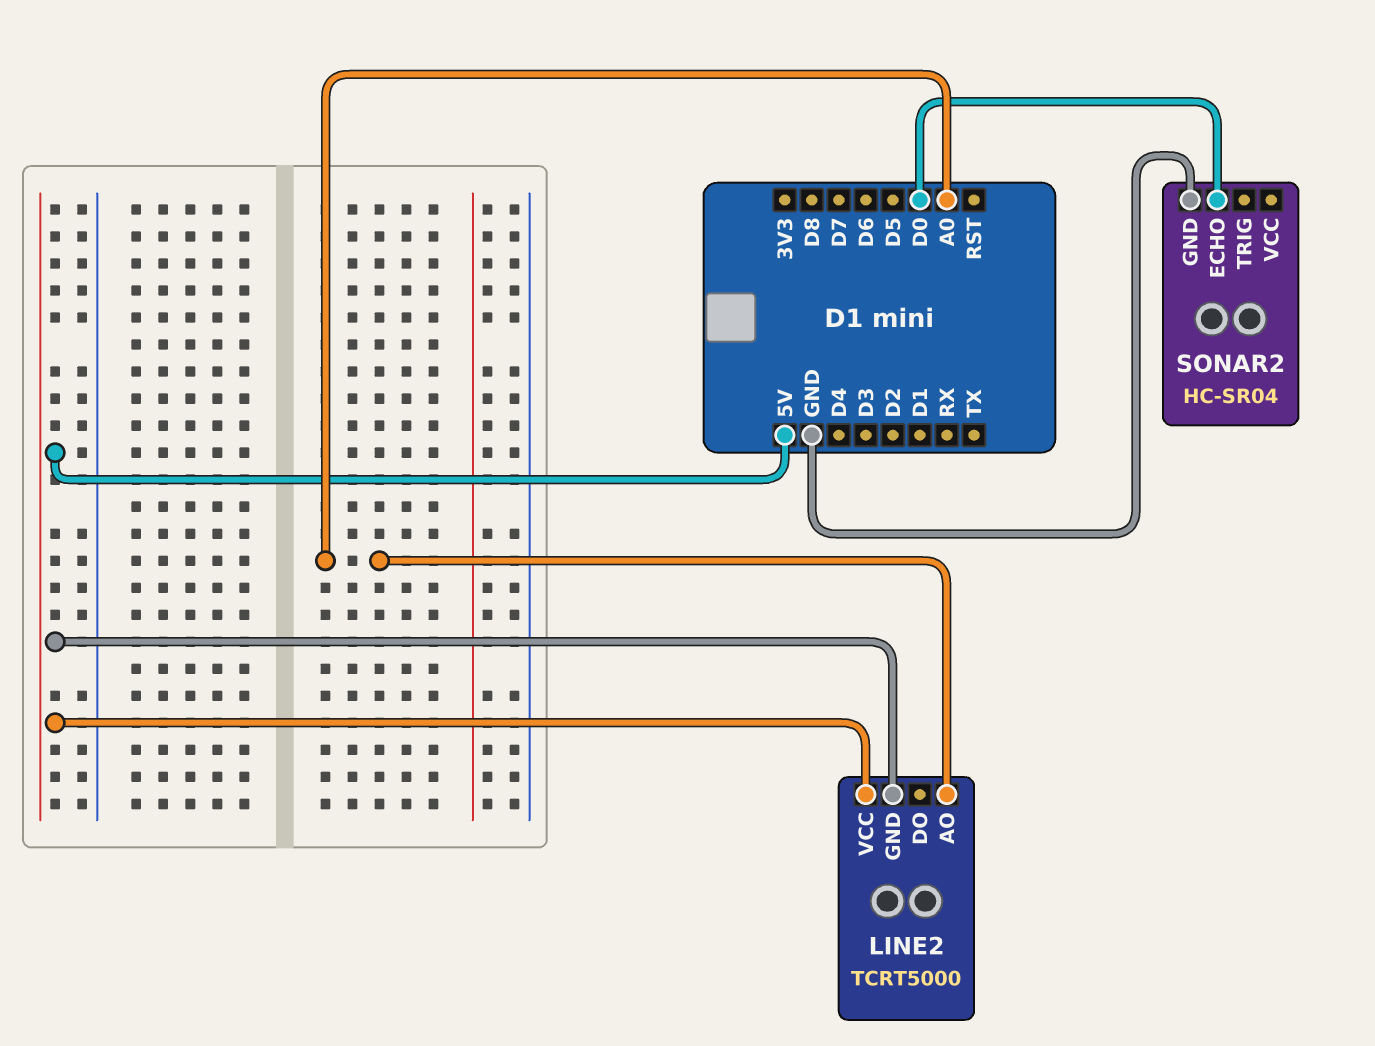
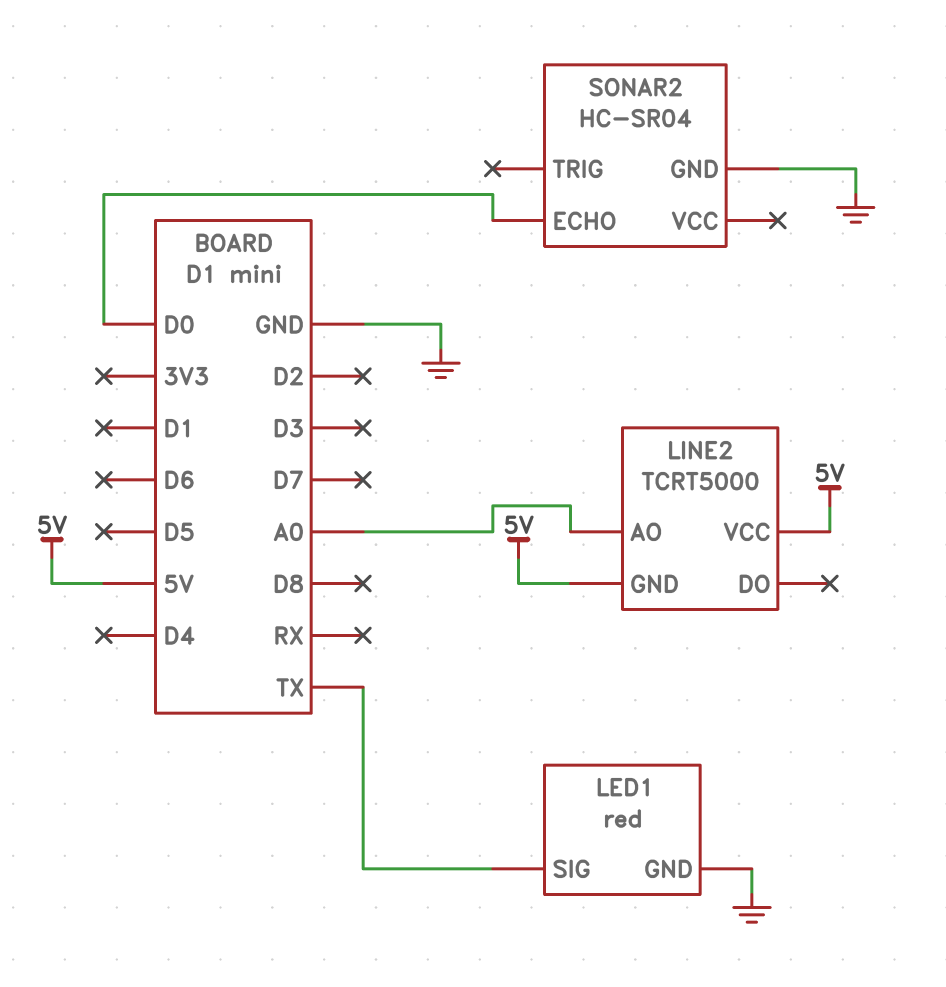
LED1: none -> red
LED1 pin GND: none -> GND
LED1 pin SIG: none -> TX

